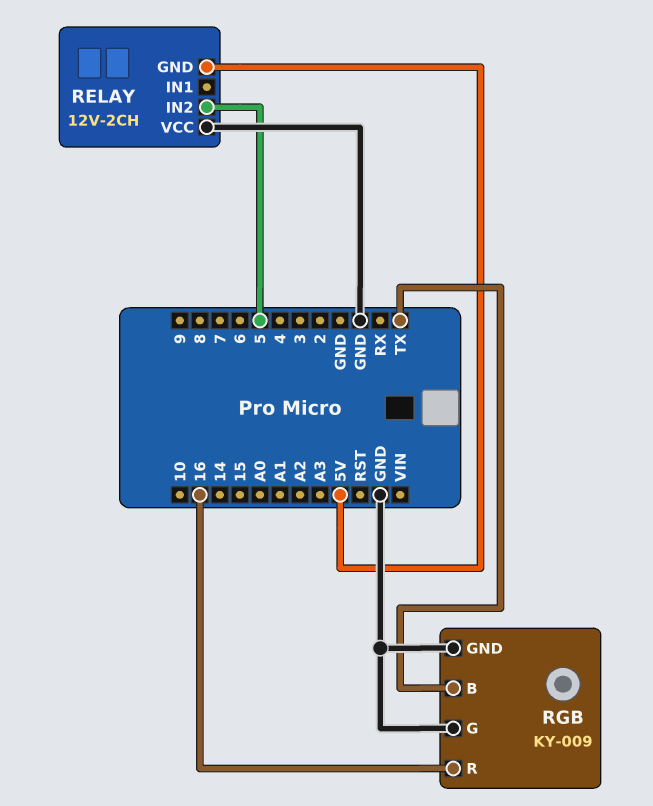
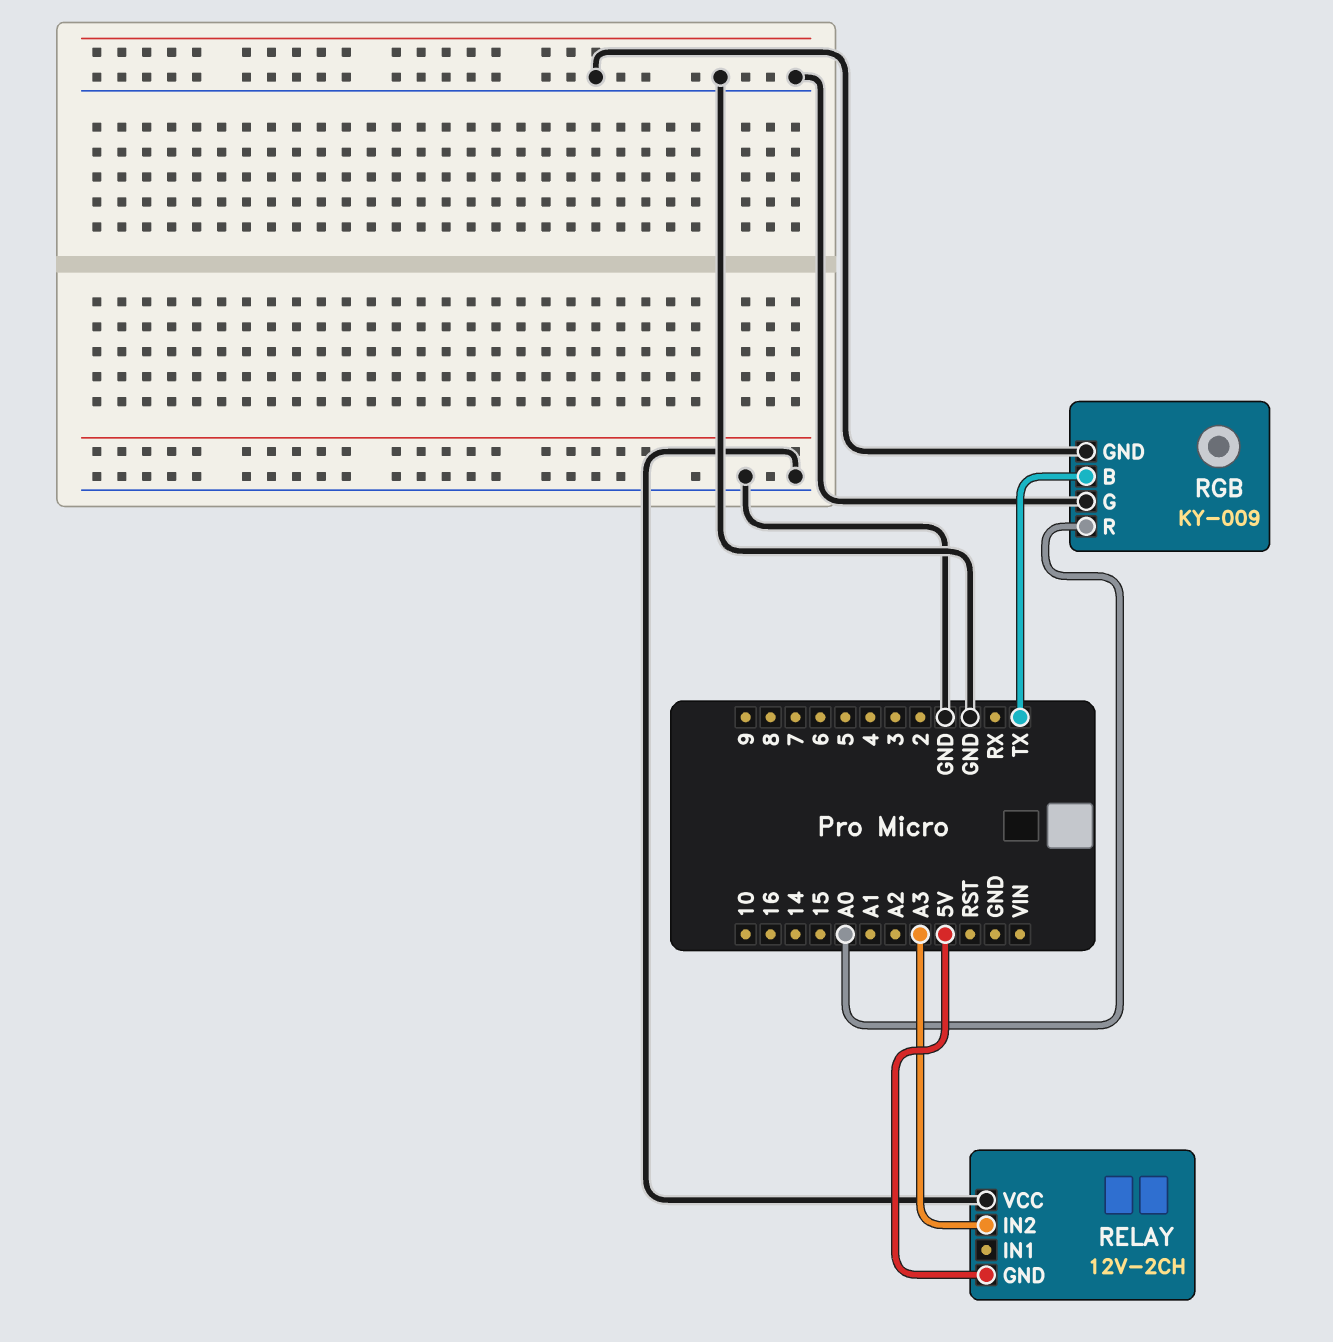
RELAY pin IN2: 5 -> A3
RGB pin R: 16 -> A0

